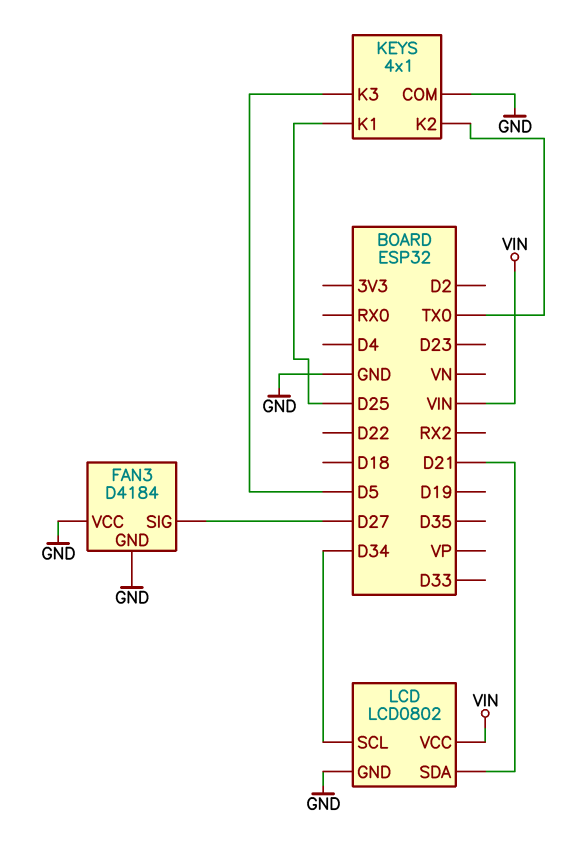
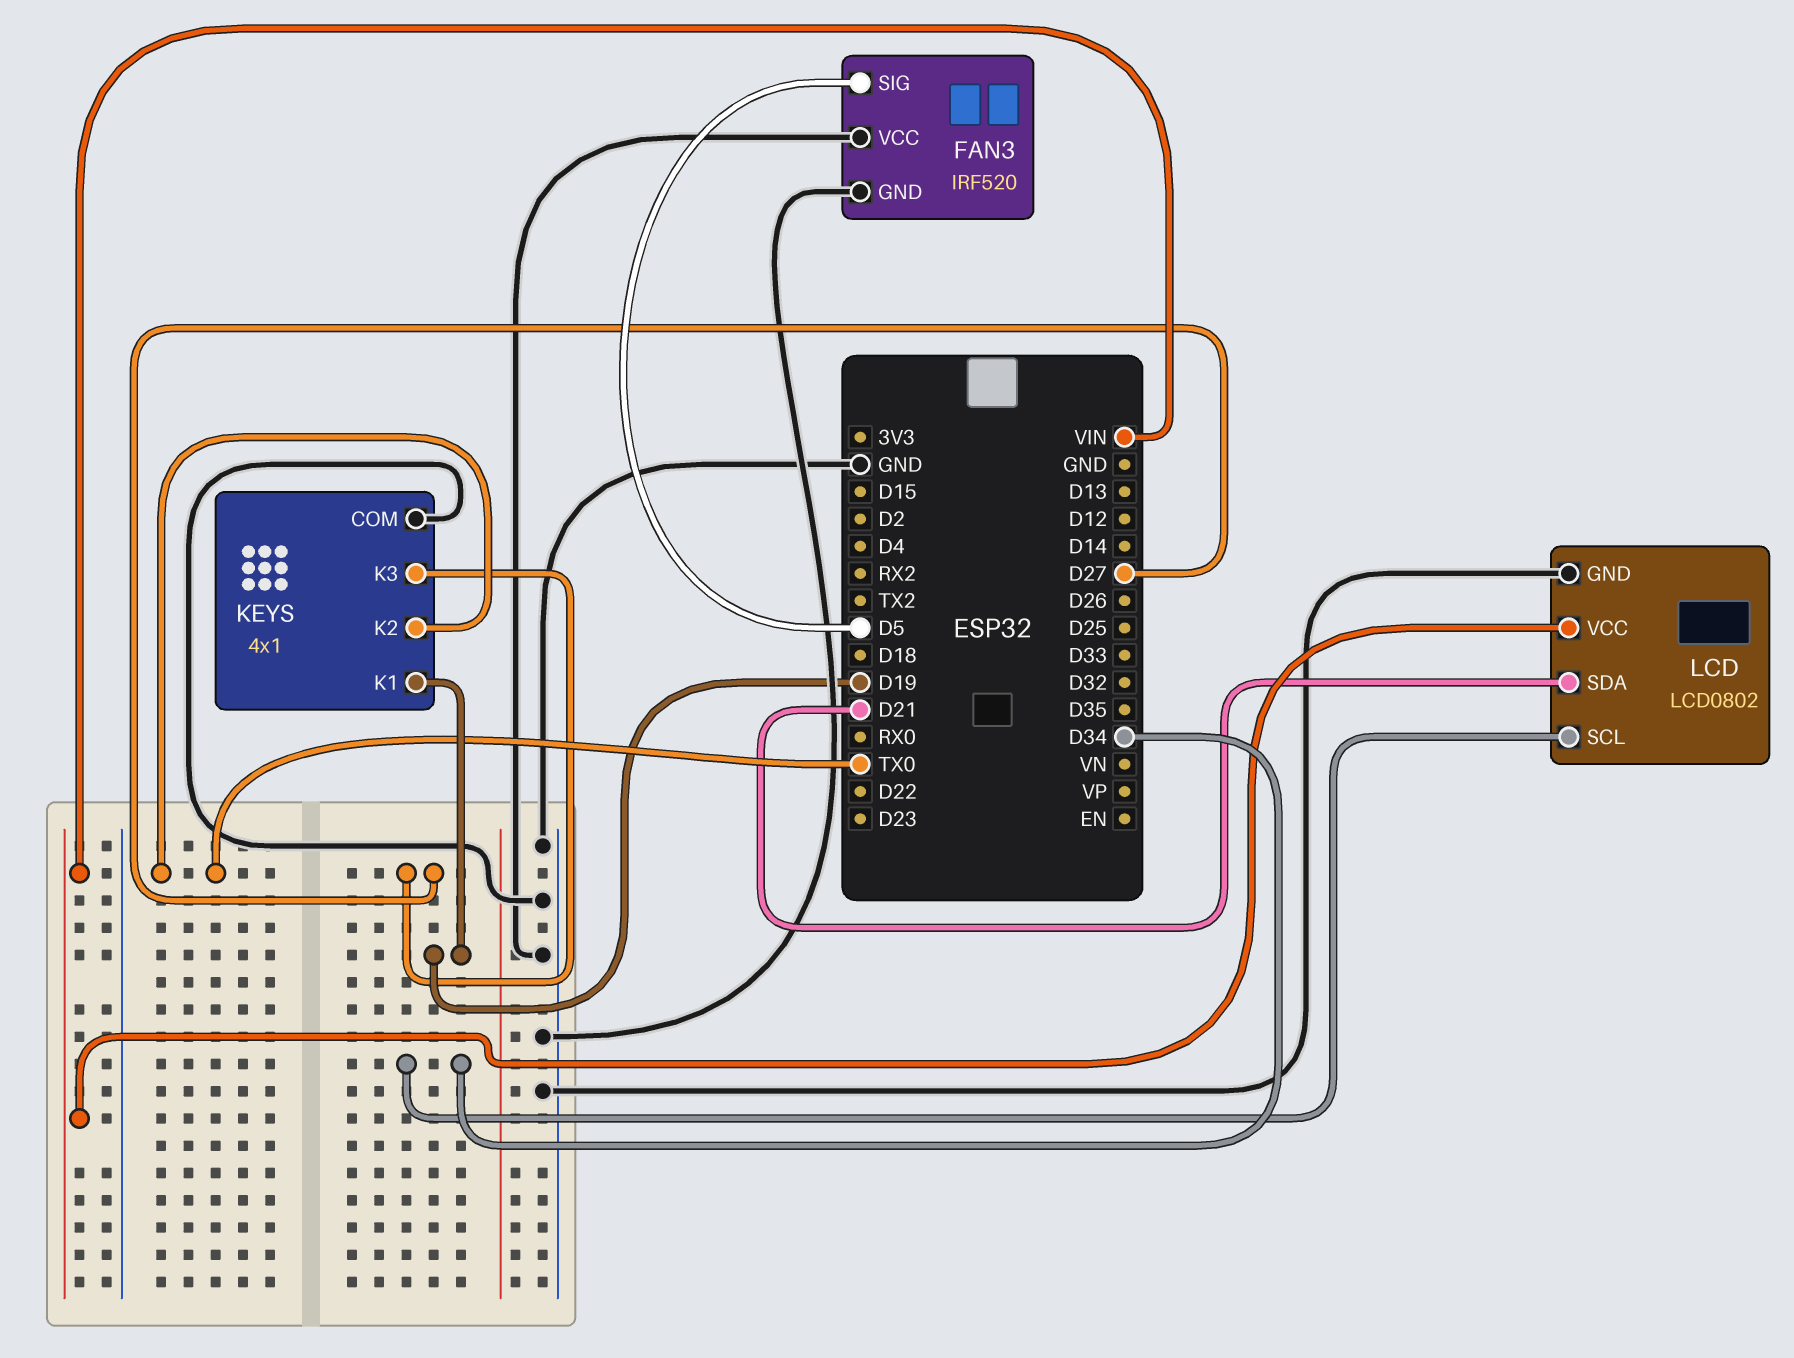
FAN3: D4184 -> IRF520
FAN3 pin SIG: D27 -> D5
KEYS pin K1: D25 -> D19
KEYS pin K3: D5 -> D27

